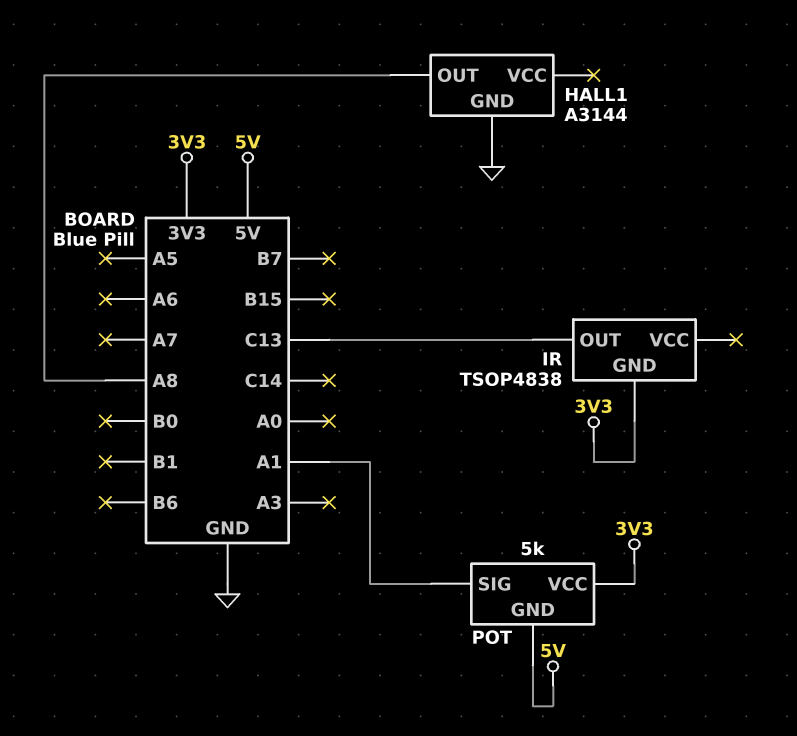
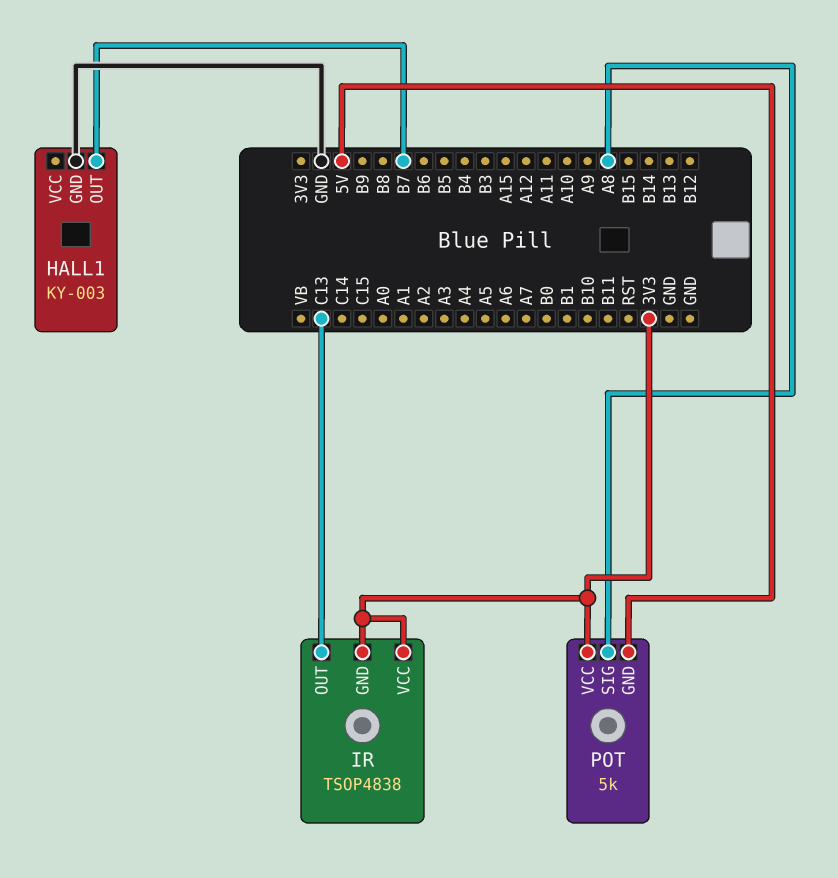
HALL1: A3144 -> KY-003
HALL1 pin OUT: A8 -> B7
IR pin VCC: none -> 3V3
POT pin SIG: A1 -> A8

